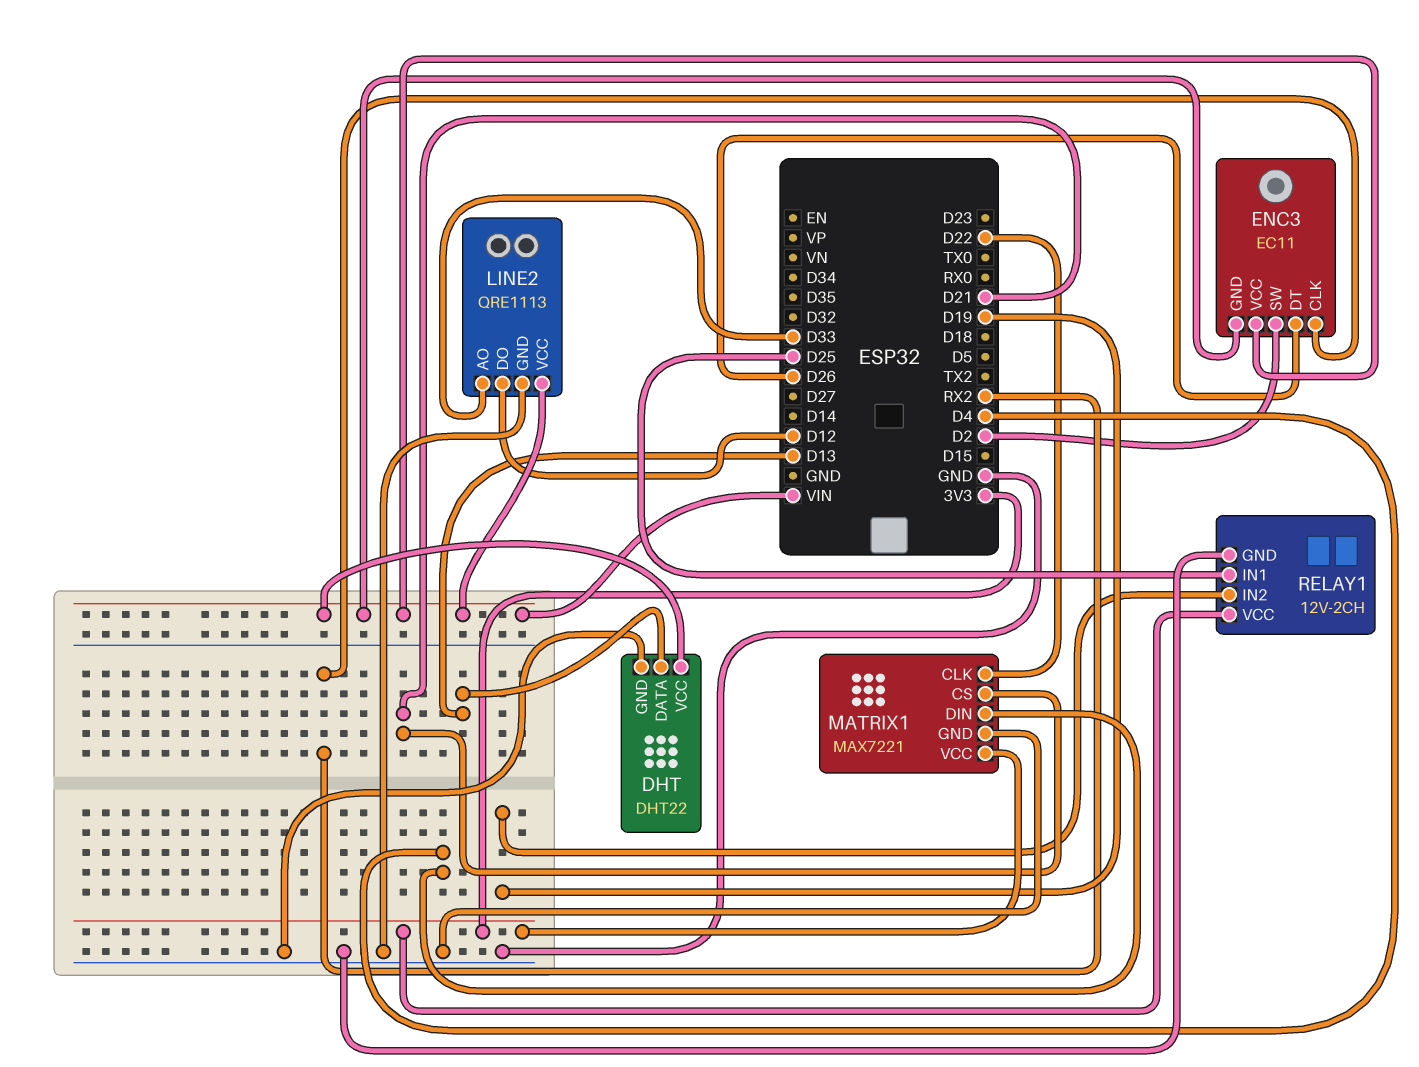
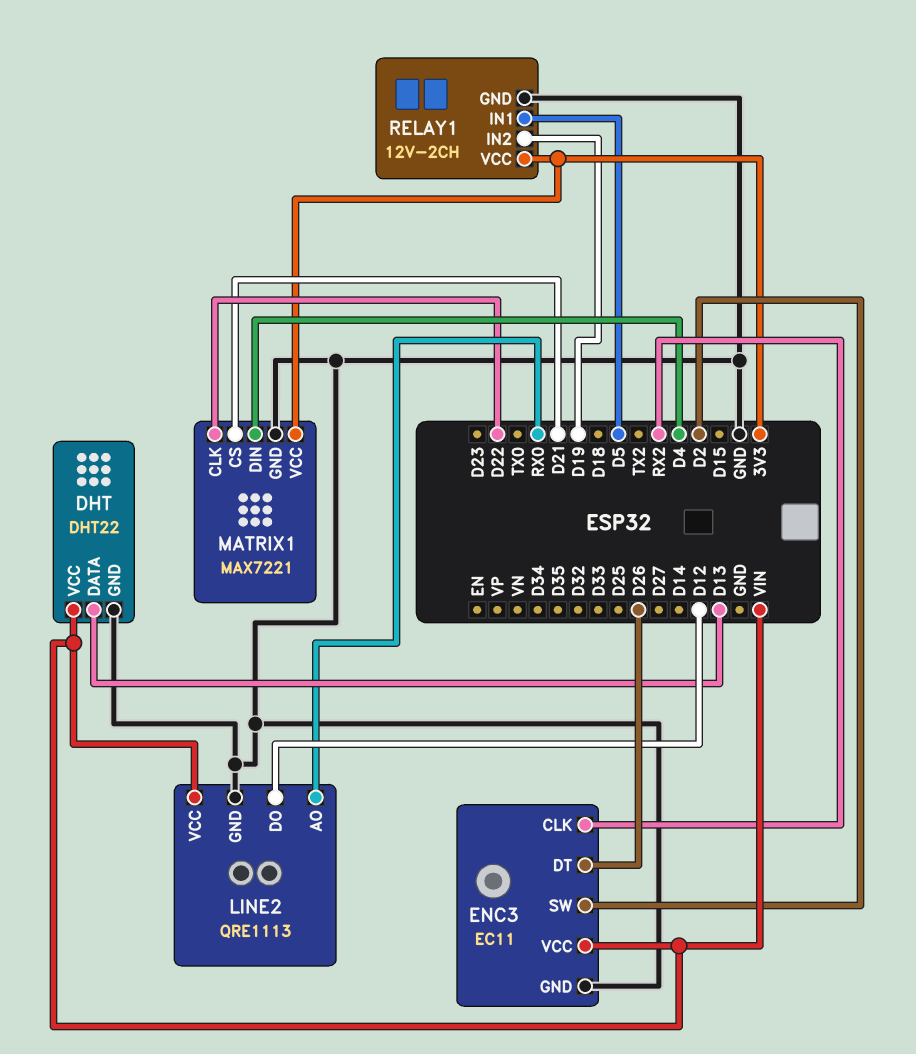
ENC3 pin GND: VIN -> GND
LINE2 pin AO: D33 -> RX0
RELAY1 pin IN1: D25 -> D5

